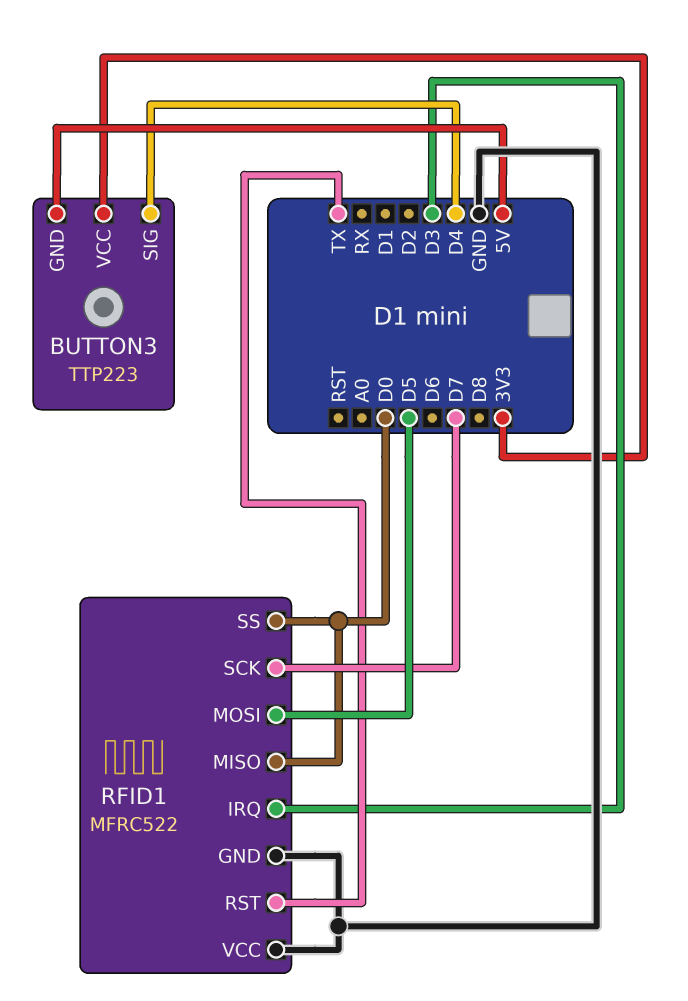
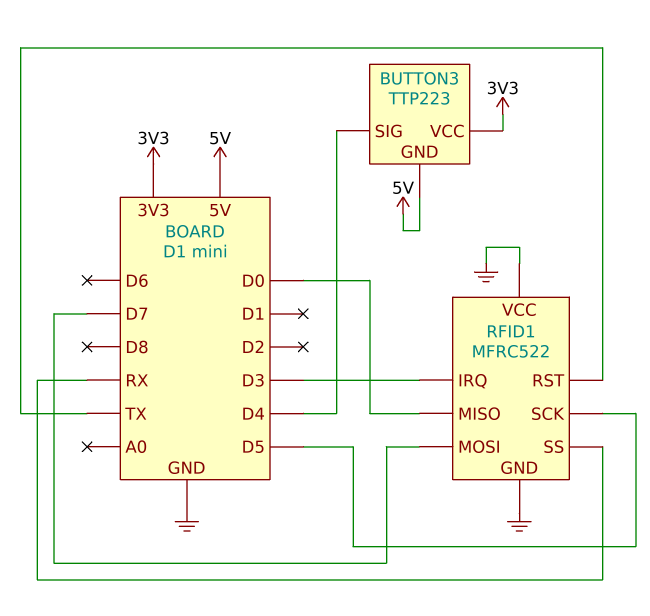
RFID1 pin MOSI: D5 -> D7
RFID1 pin SCK: D7 -> D5
RFID1 pin SS: D0 -> RX

